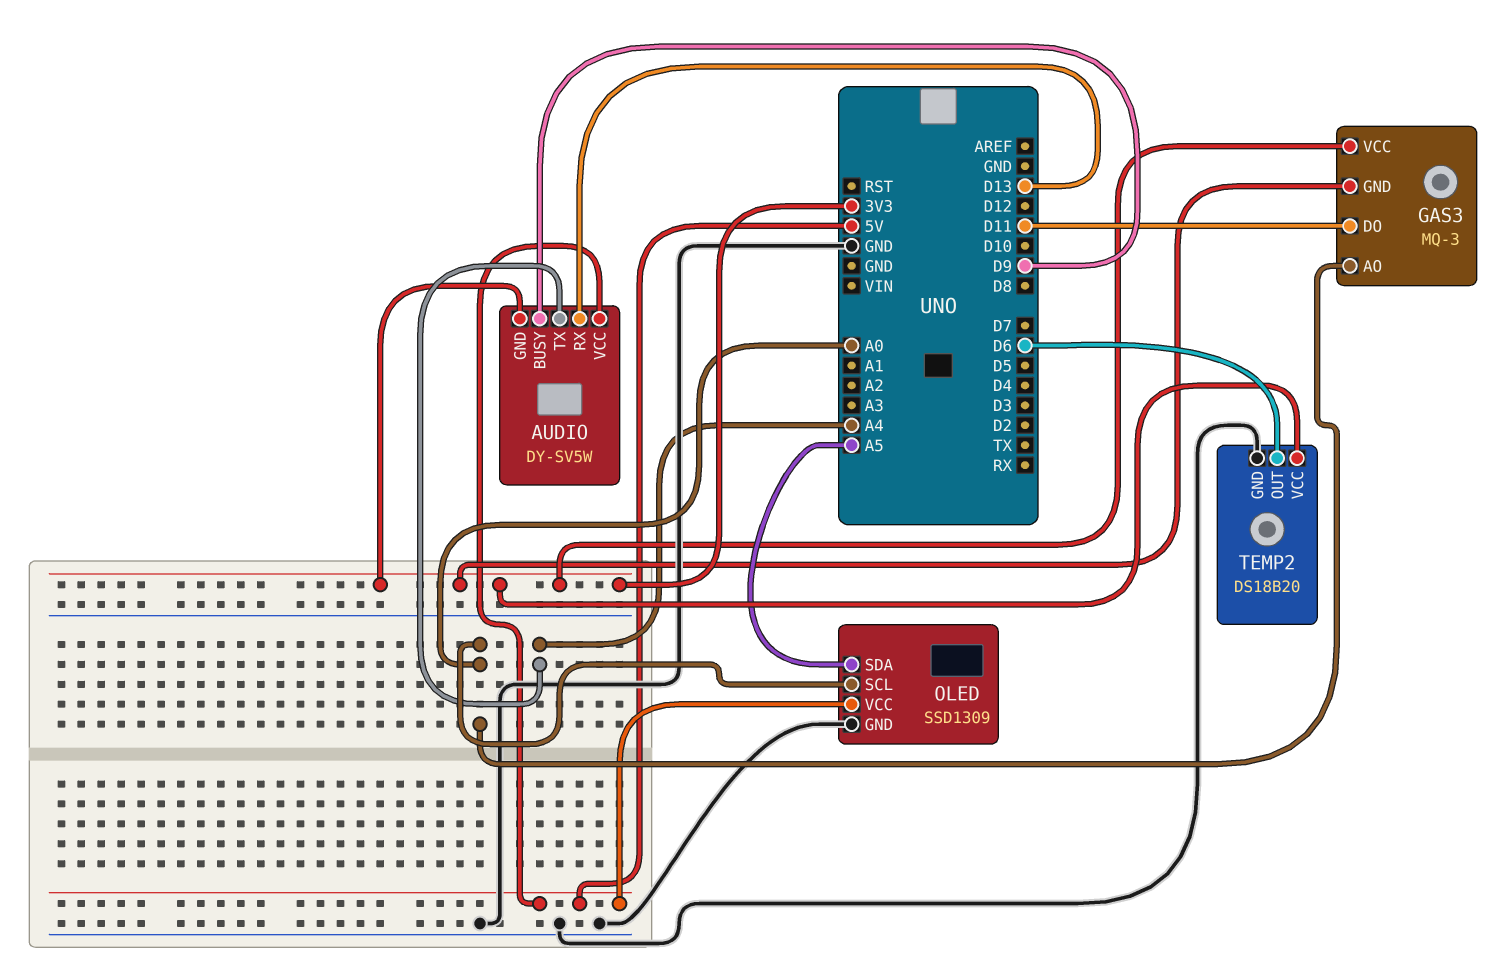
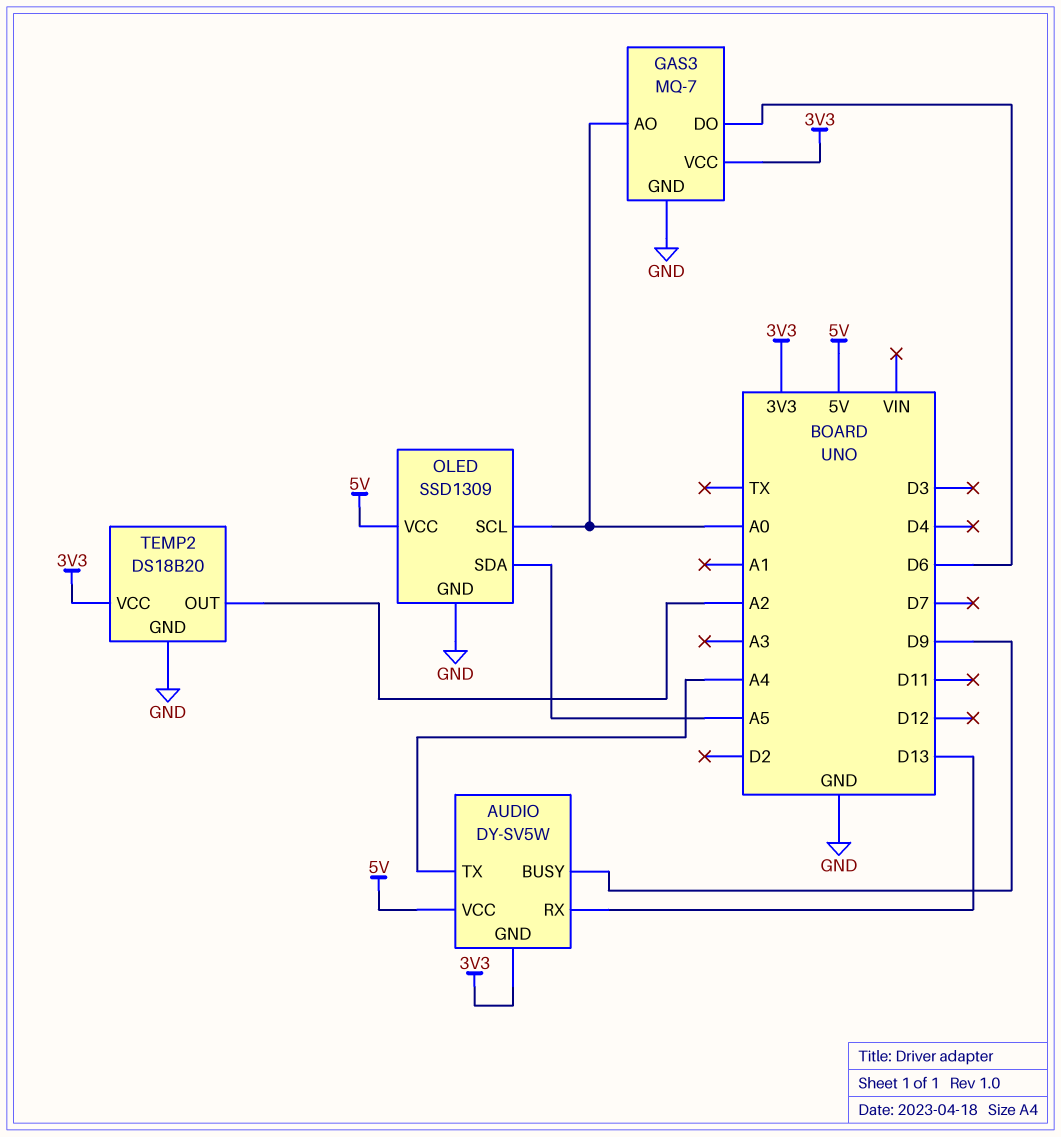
GAS3: MQ-3 -> MQ-7
GAS3 pin DO: D11 -> D6
GAS3 pin GND: 3V3 -> GND
TEMP2 pin OUT: D6 -> A2

